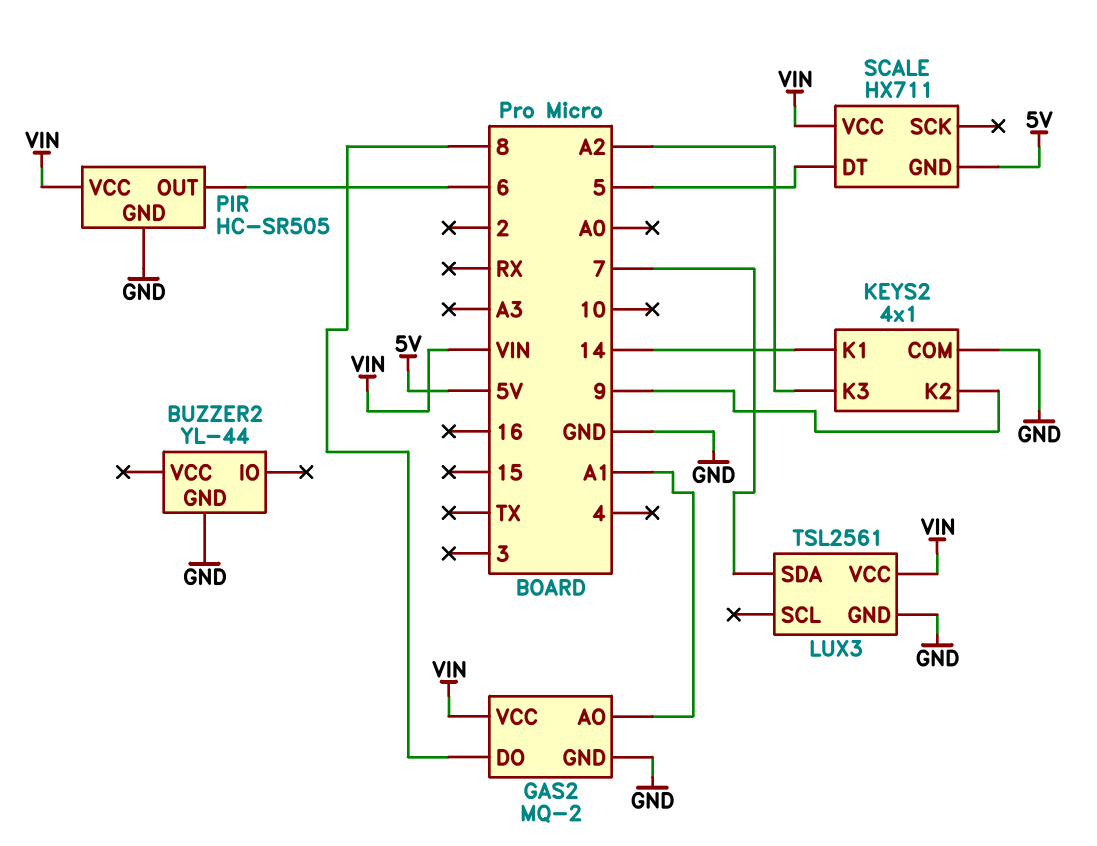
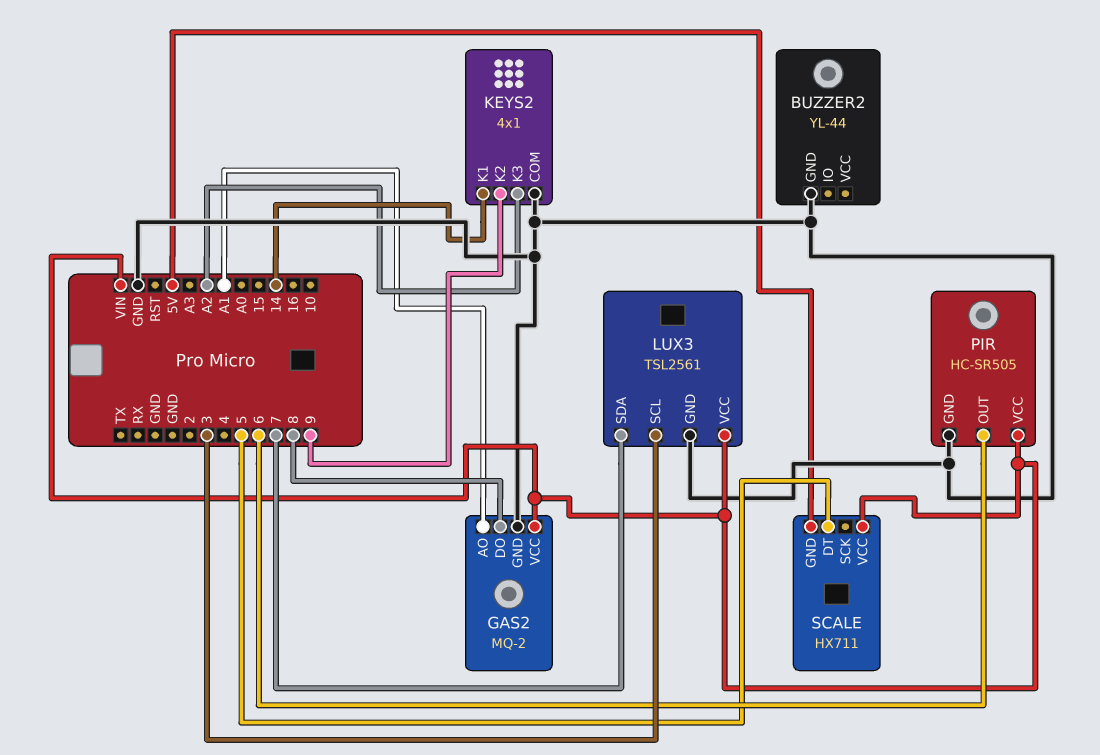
LUX3 pin SCL: none -> 3

